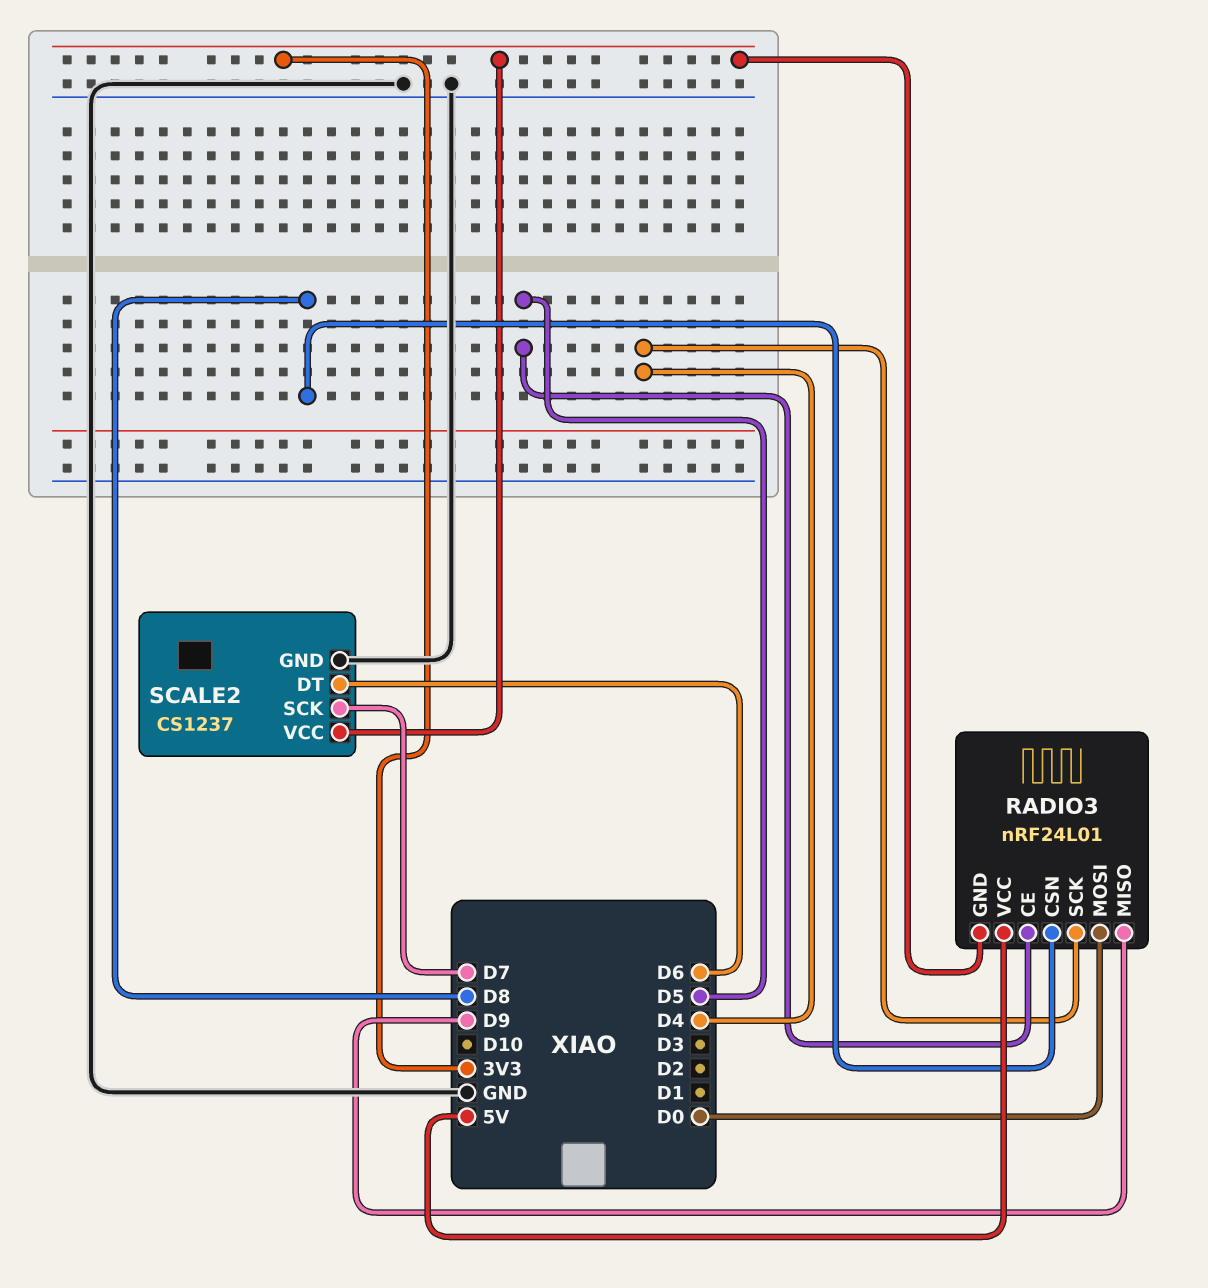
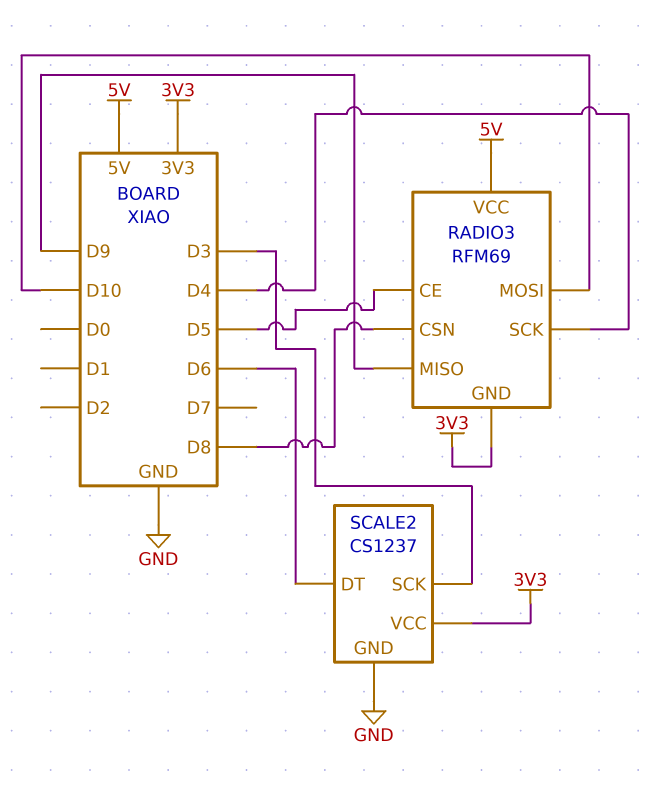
RADIO3: nRF24L01 -> RFM69
RADIO3 pin MOSI: D0 -> D10
SCALE2 pin SCK: D7 -> D3

